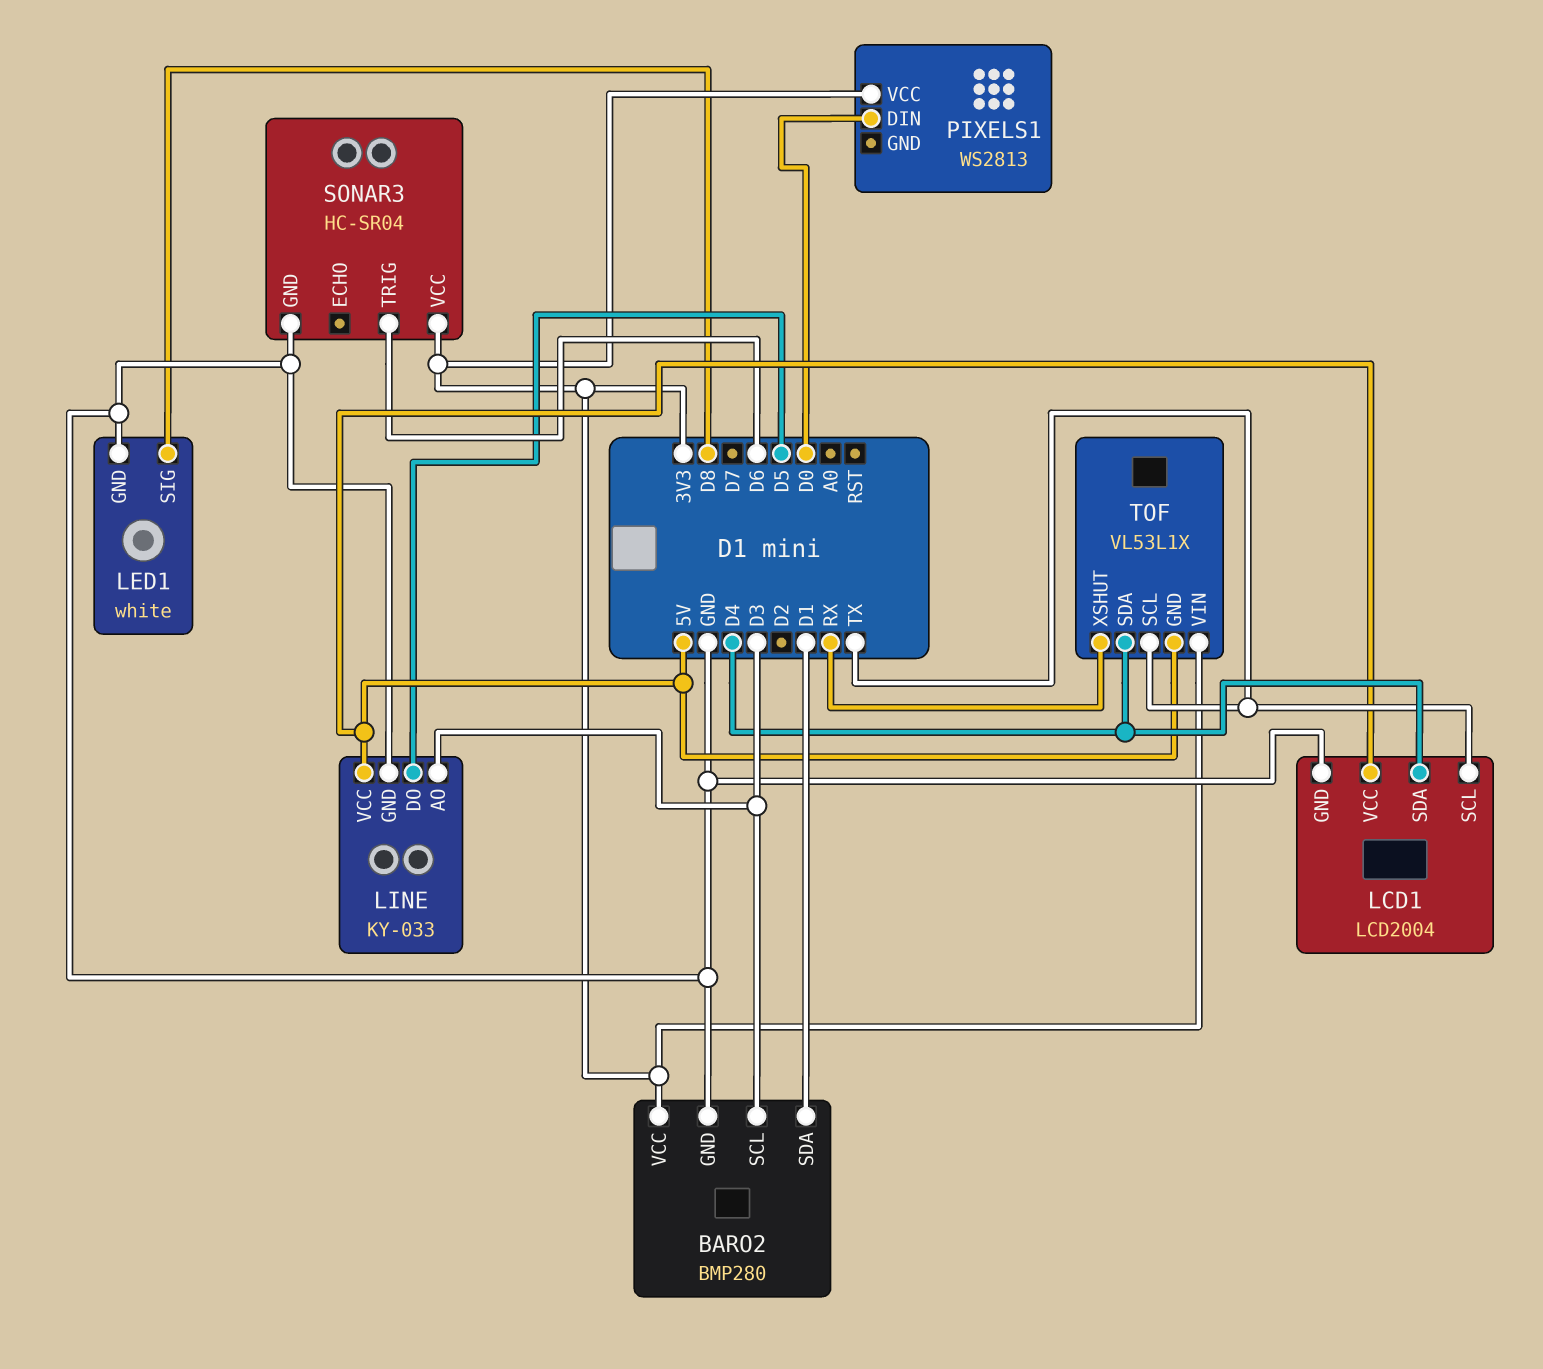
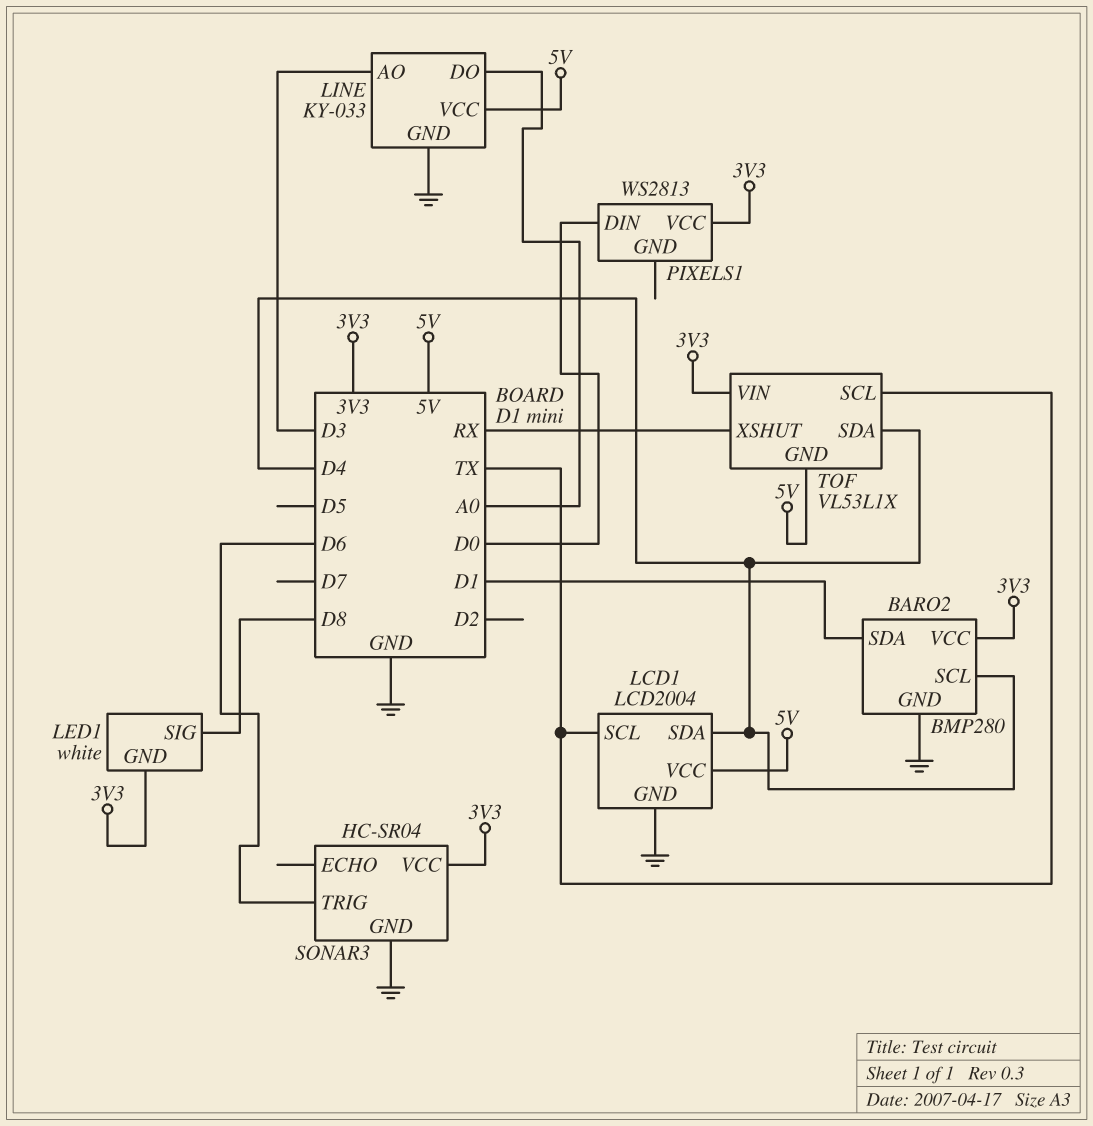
BARO2 pin SCL: D3 -> D4
LED1 pin GND: GND -> 3V3
LINE pin DO: D5 -> A0

